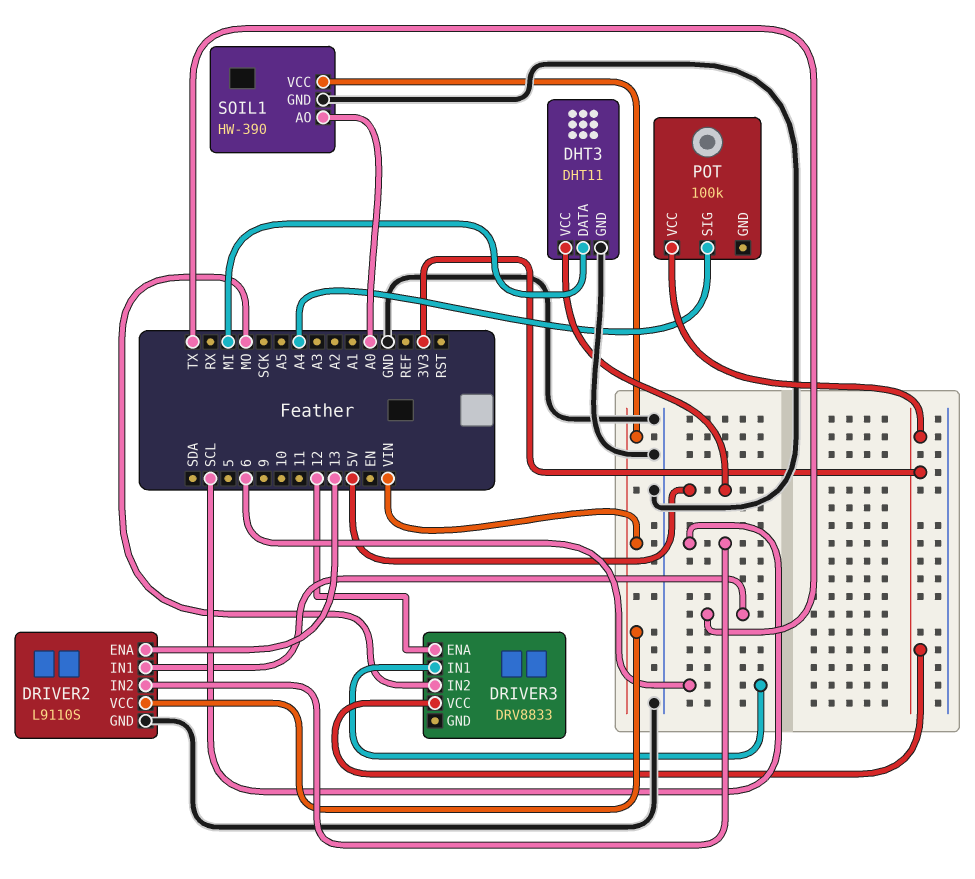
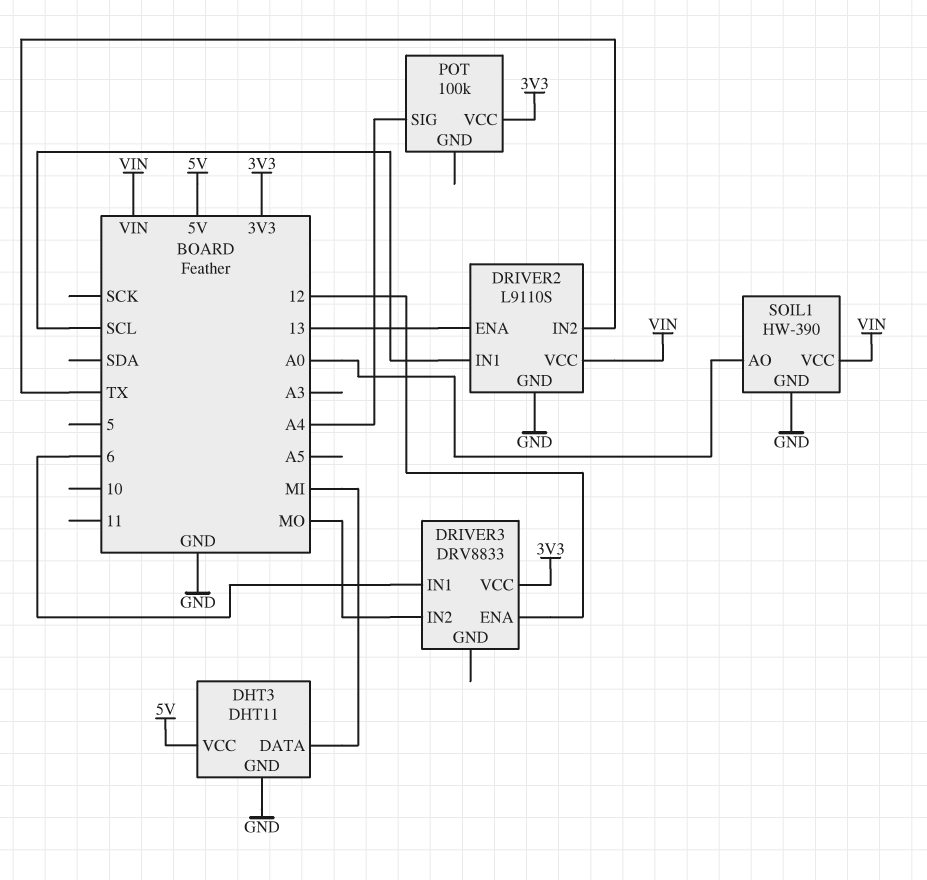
DRIVER2 pin IN1: TX -> SCL
DRIVER2 pin IN2: SCL -> TX

